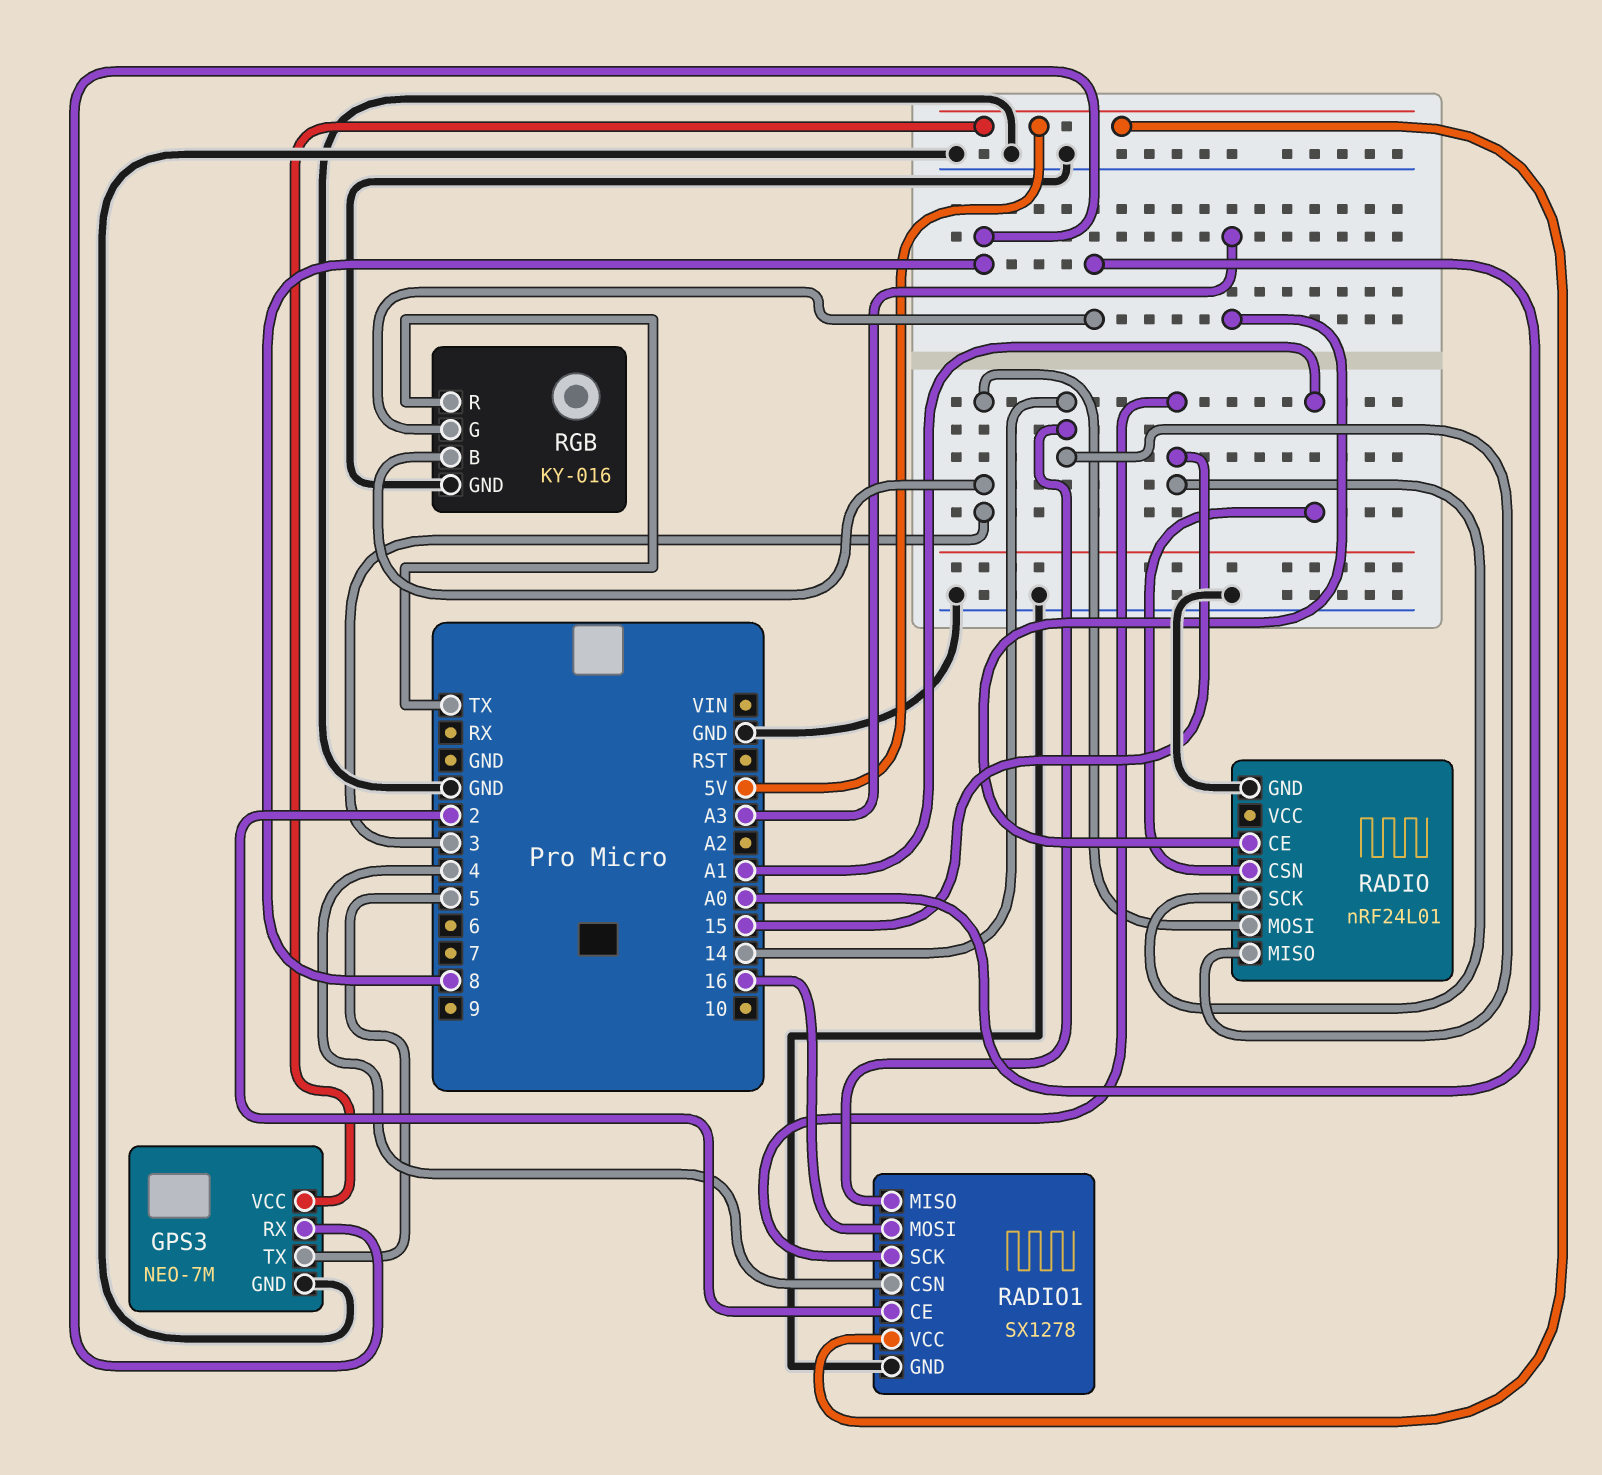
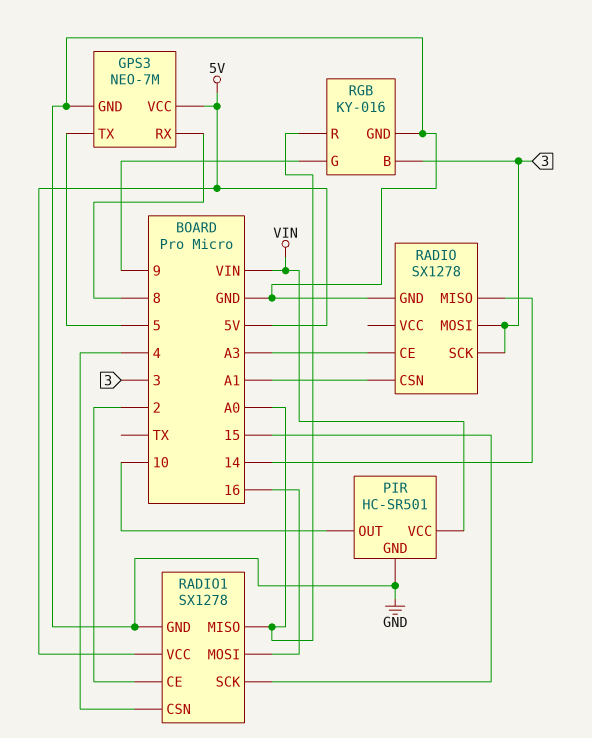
PIR: none -> HC-SR501
PIR pin GND: none -> GND
PIR pin OUT: none -> 10
PIR pin VCC: none -> VIN
RADIO: nRF24L01 -> SX1278
RADIO pin SCK: 15 -> 3
RADIO1 pin MISO: 14 -> A0
RGB pin G: A0 -> 9
RGB pin R: TX -> A0

